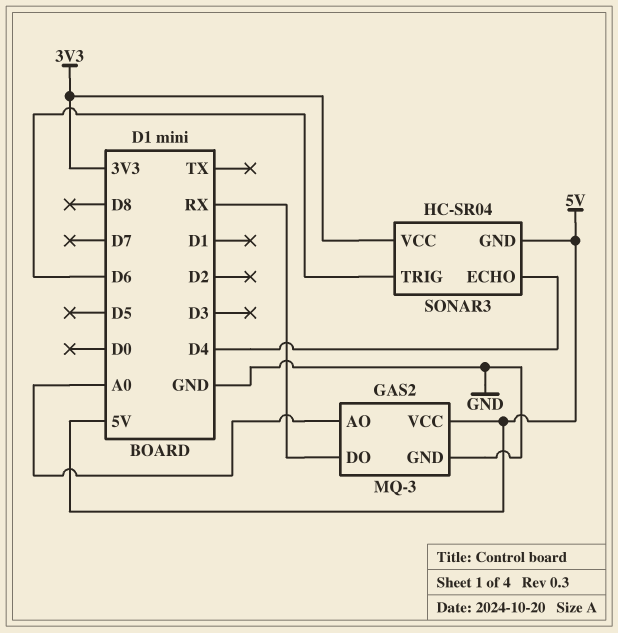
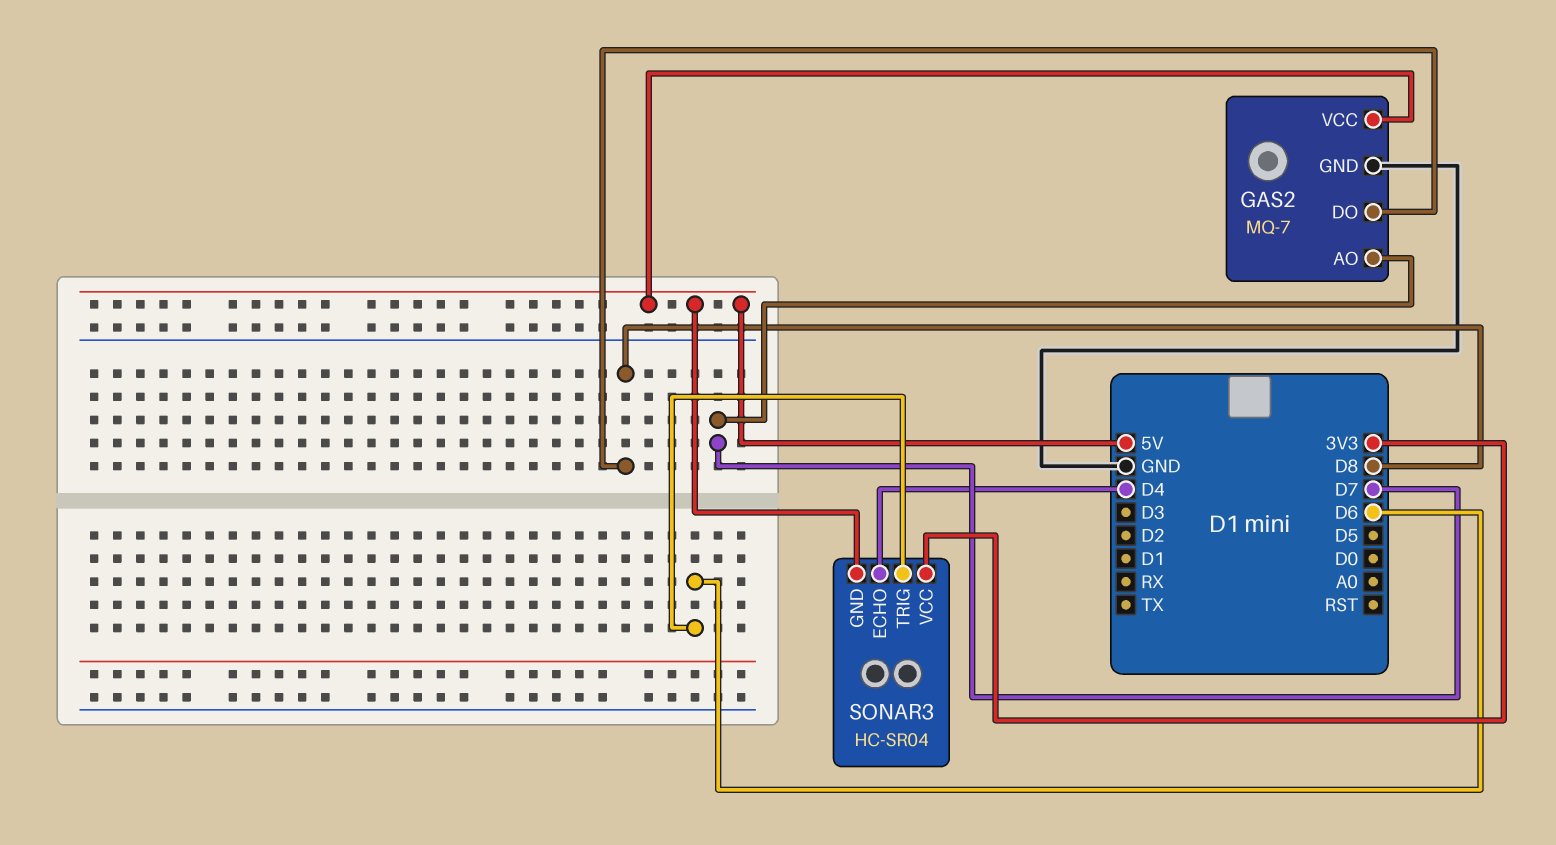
GAS2: MQ-3 -> MQ-7
GAS2 pin AO: A0 -> D7
GAS2 pin DO: RX -> D8

